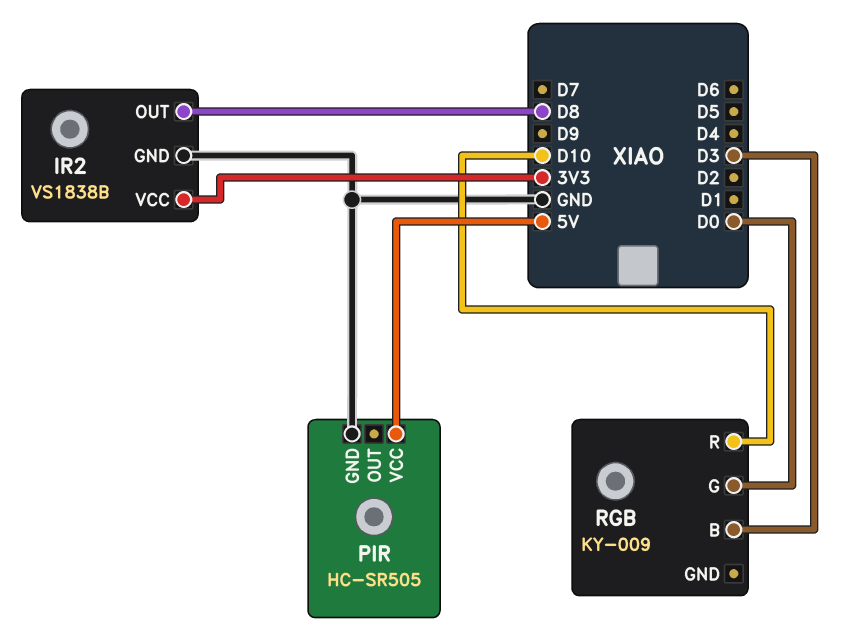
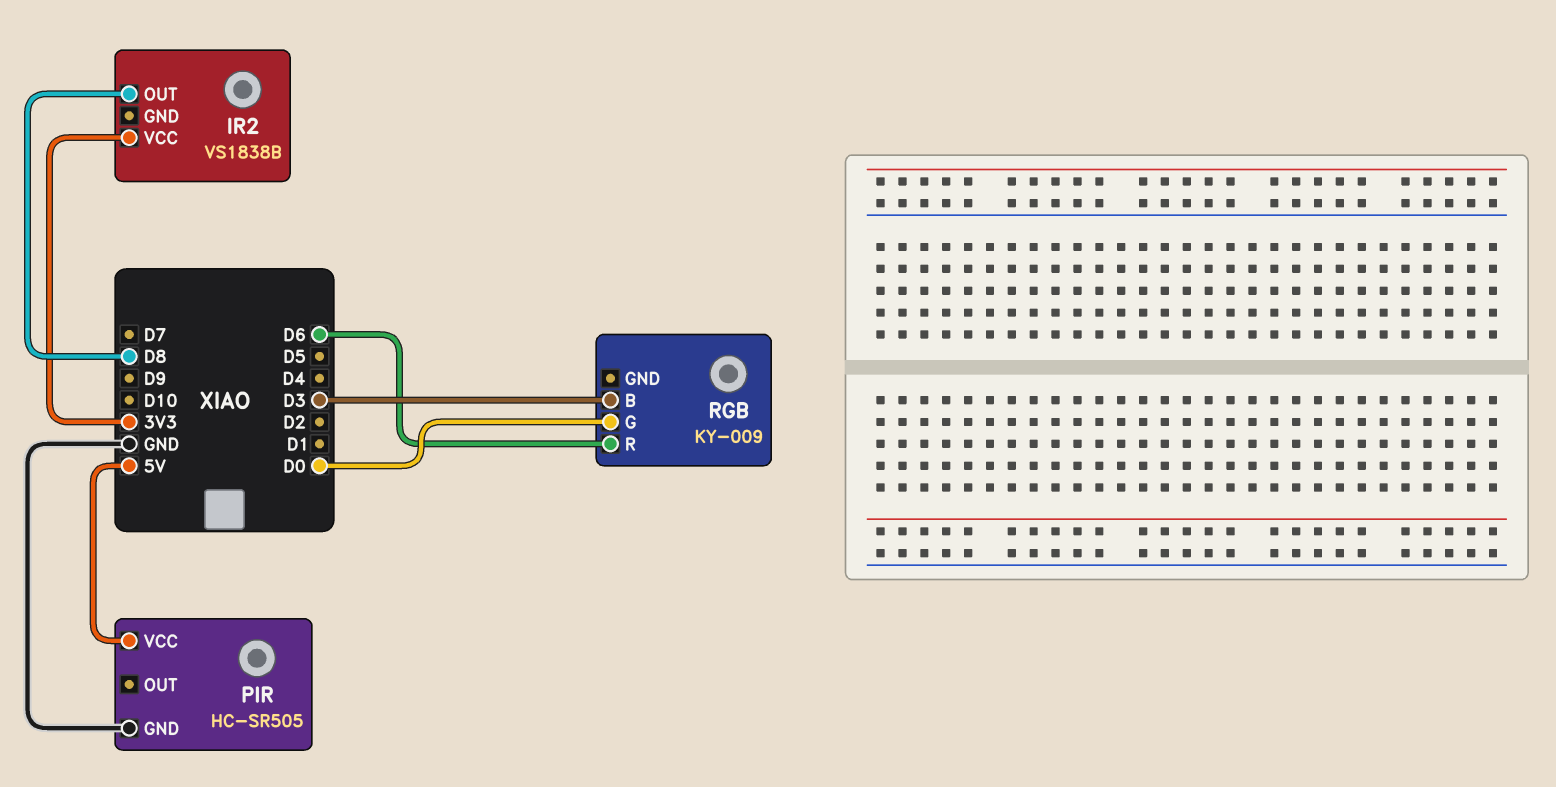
IR2 pin GND: GND -> none
RGB pin R: D10 -> D6

